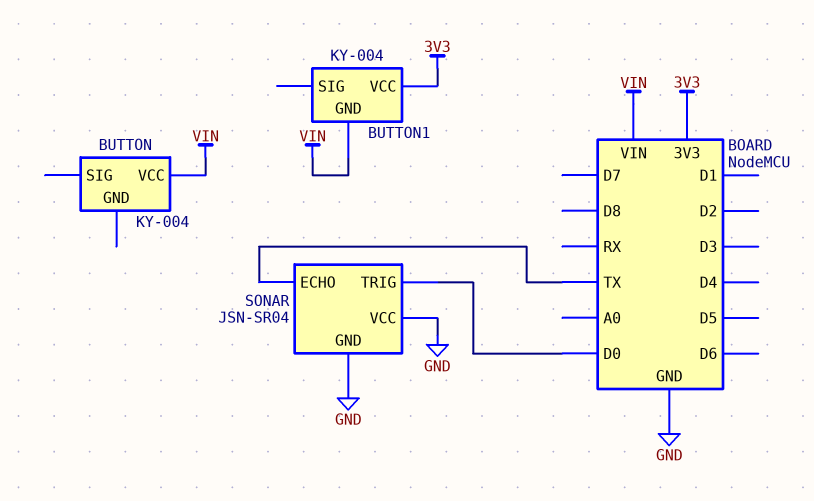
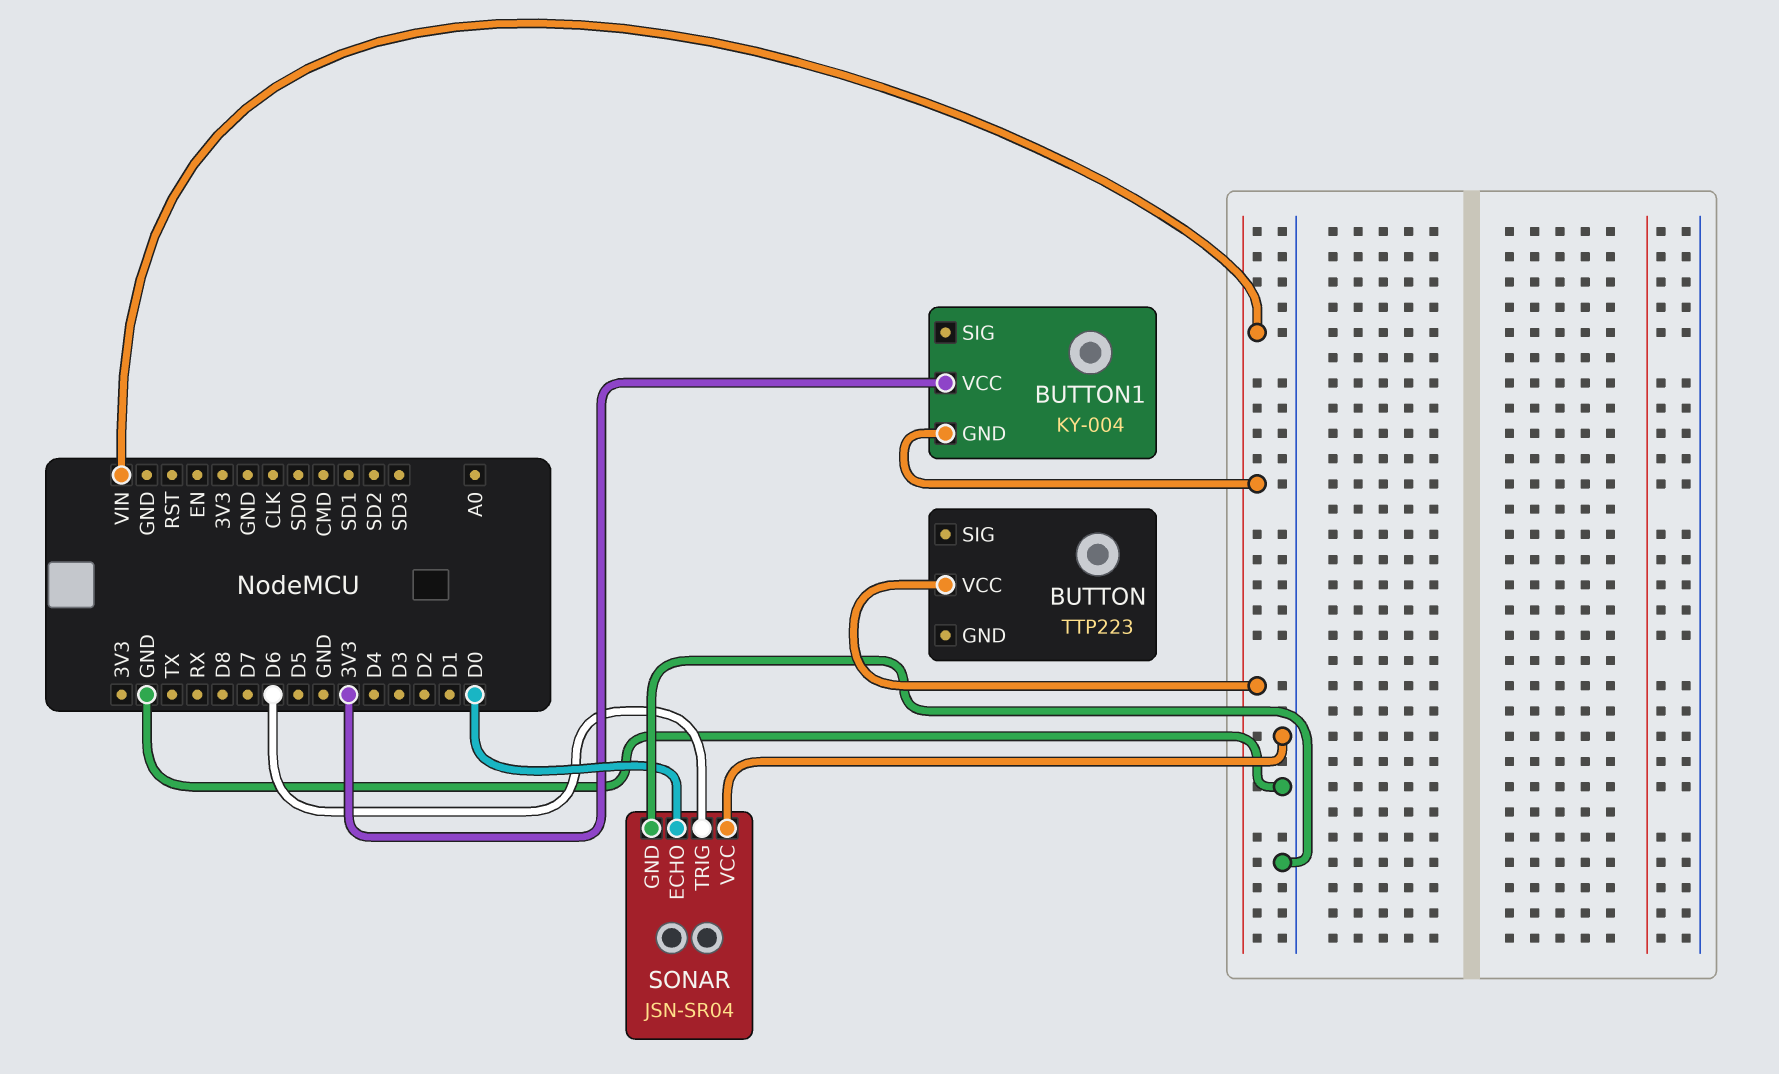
BUTTON: KY-004 -> TTP223
SONAR pin ECHO: TX -> D0
SONAR pin TRIG: D0 -> D6

